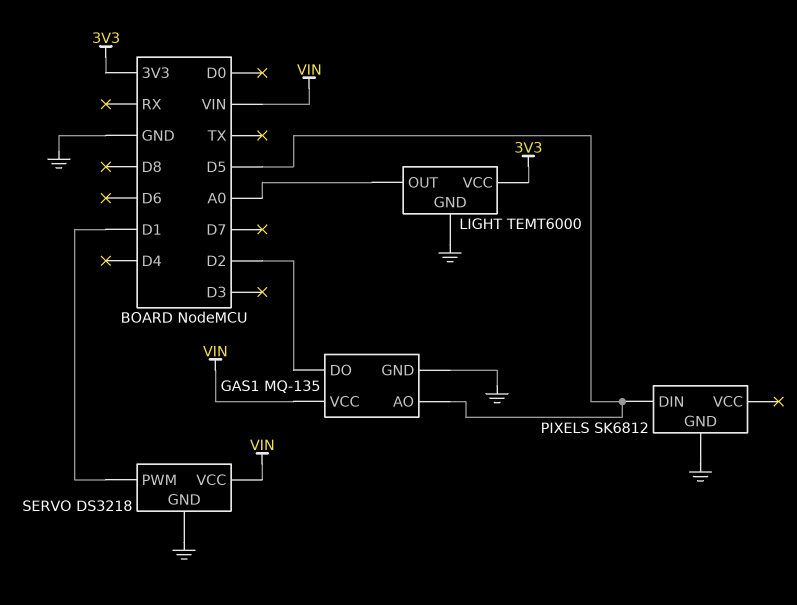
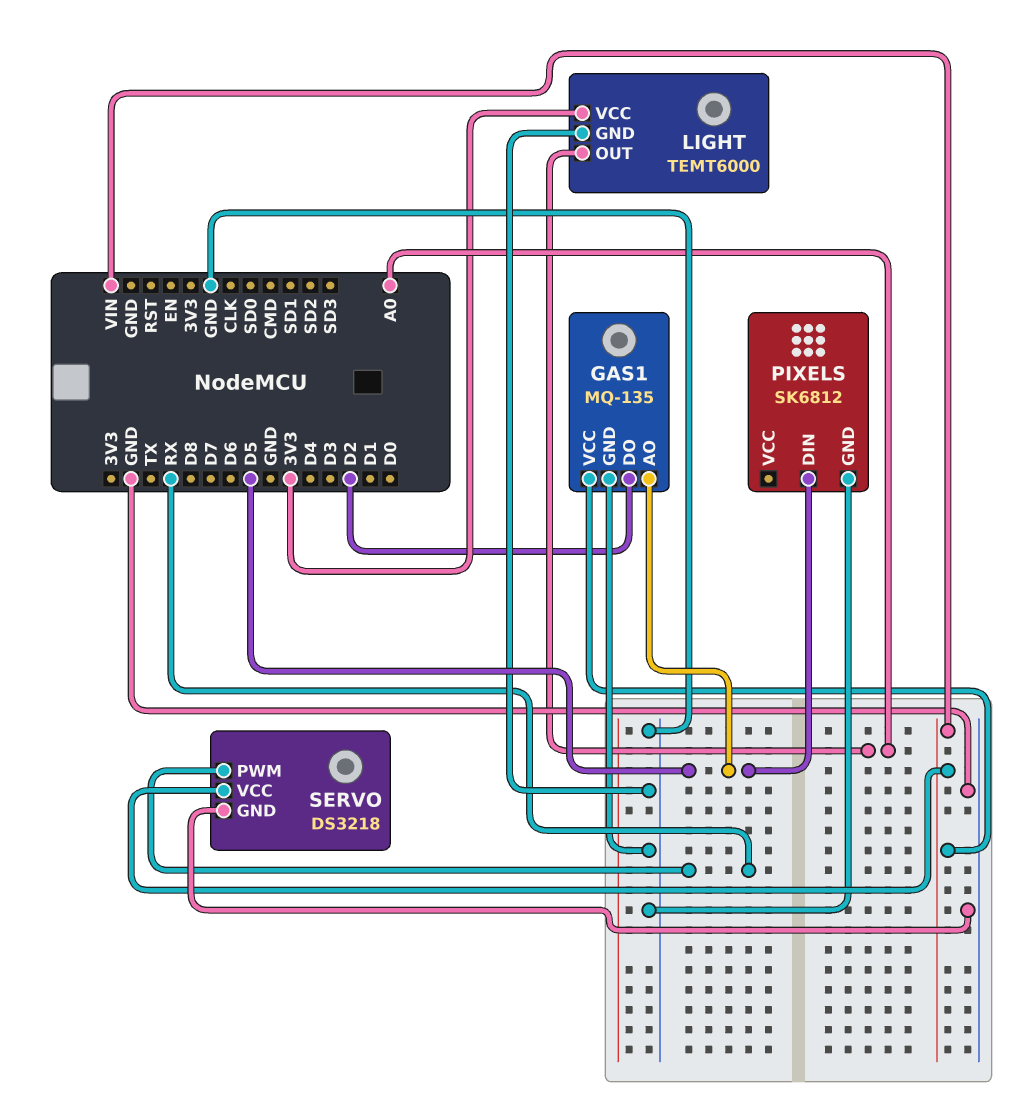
SERVO pin PWM: D1 -> RX

